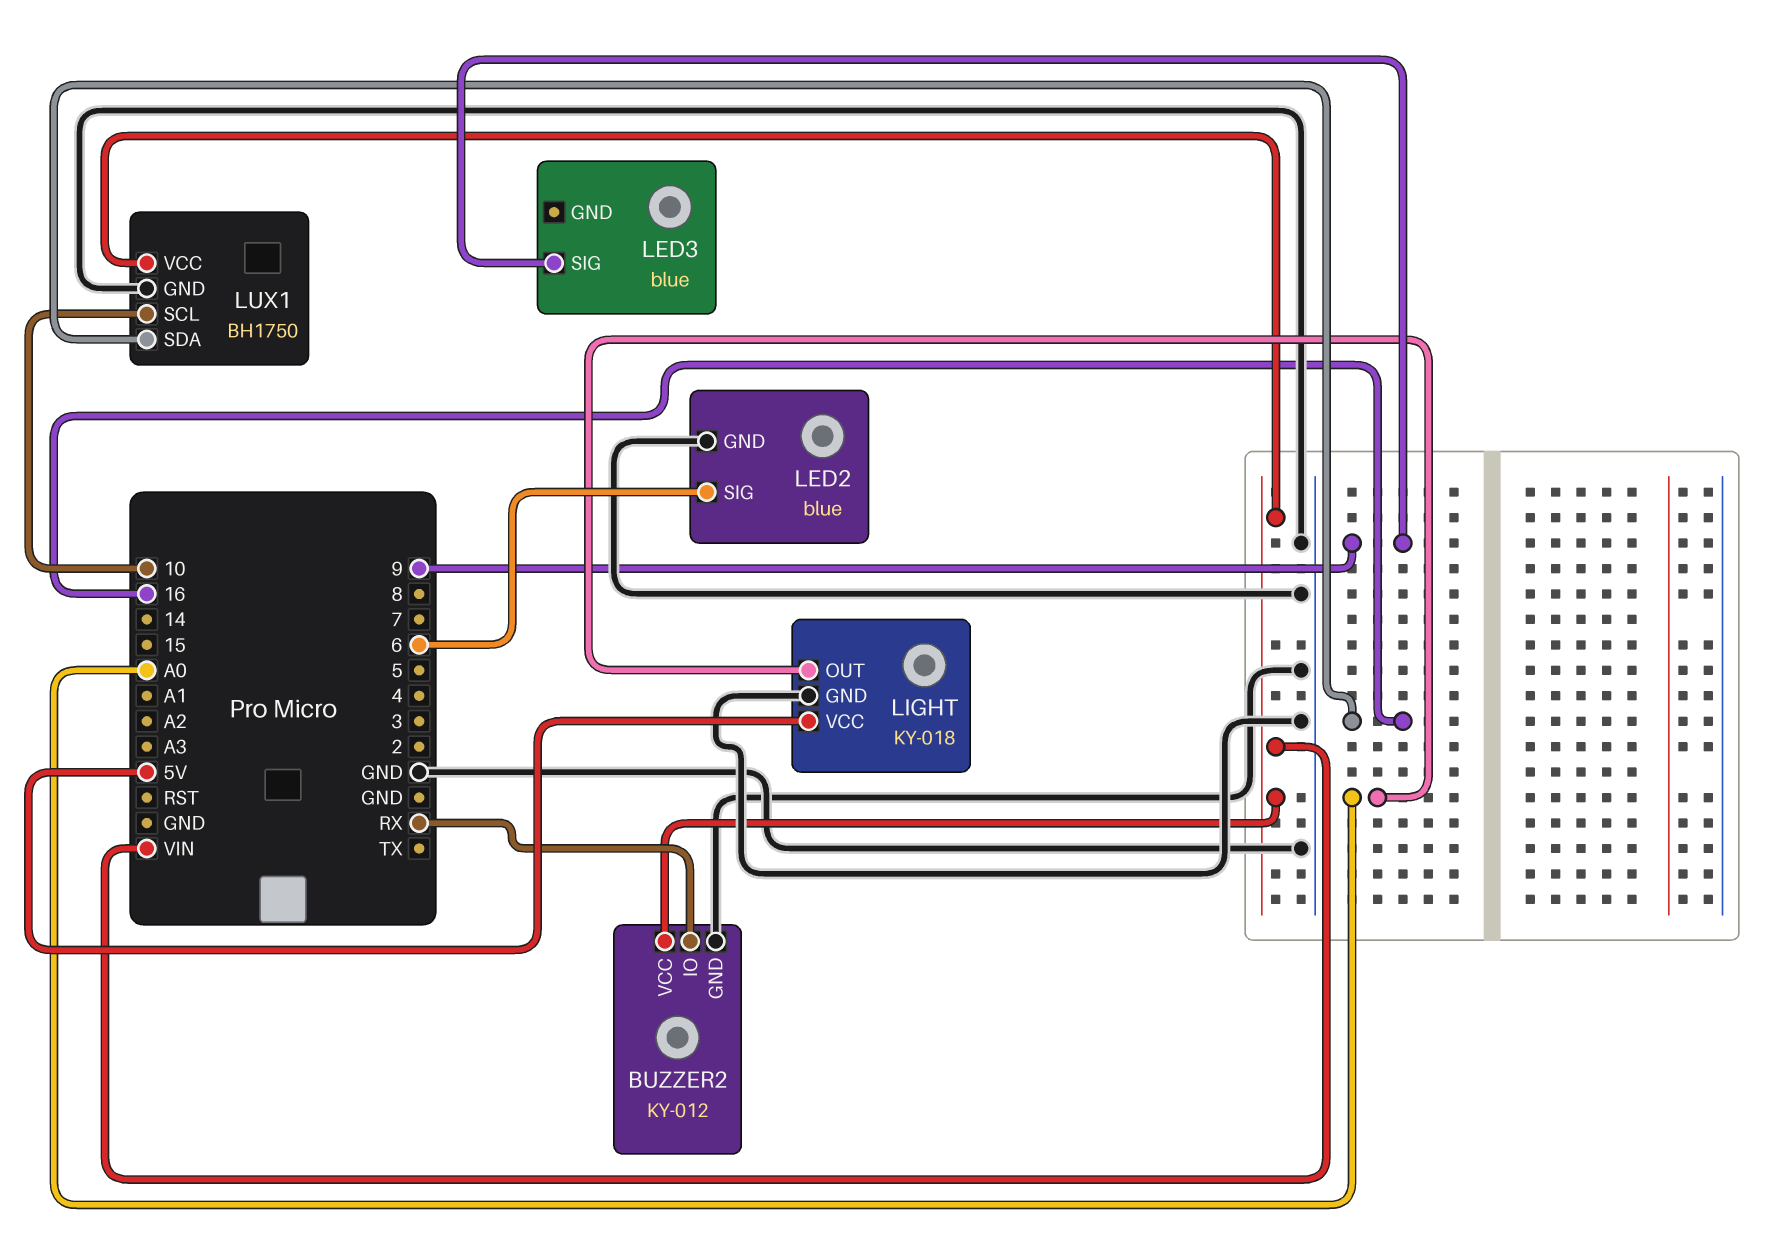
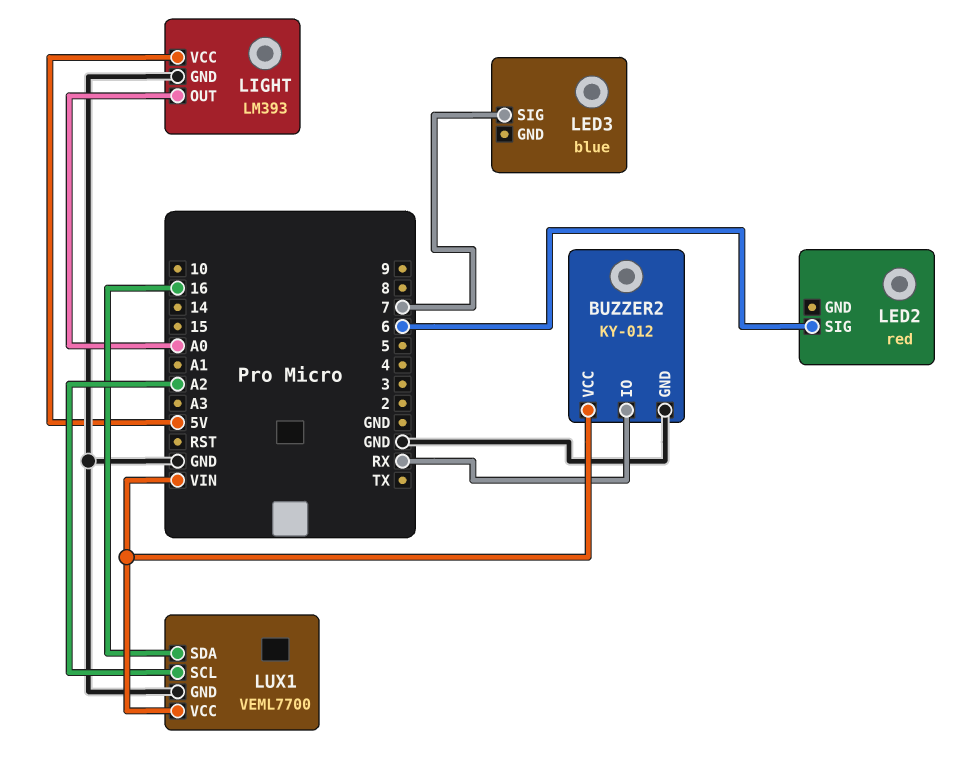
LED2: blue -> red
LED2 pin GND: GND -> none
LED3 pin SIG: 9 -> 7
LIGHT: KY-018 -> LM393
LUX1: BH1750 -> VEML7700
LUX1 pin SCL: 10 -> A2

